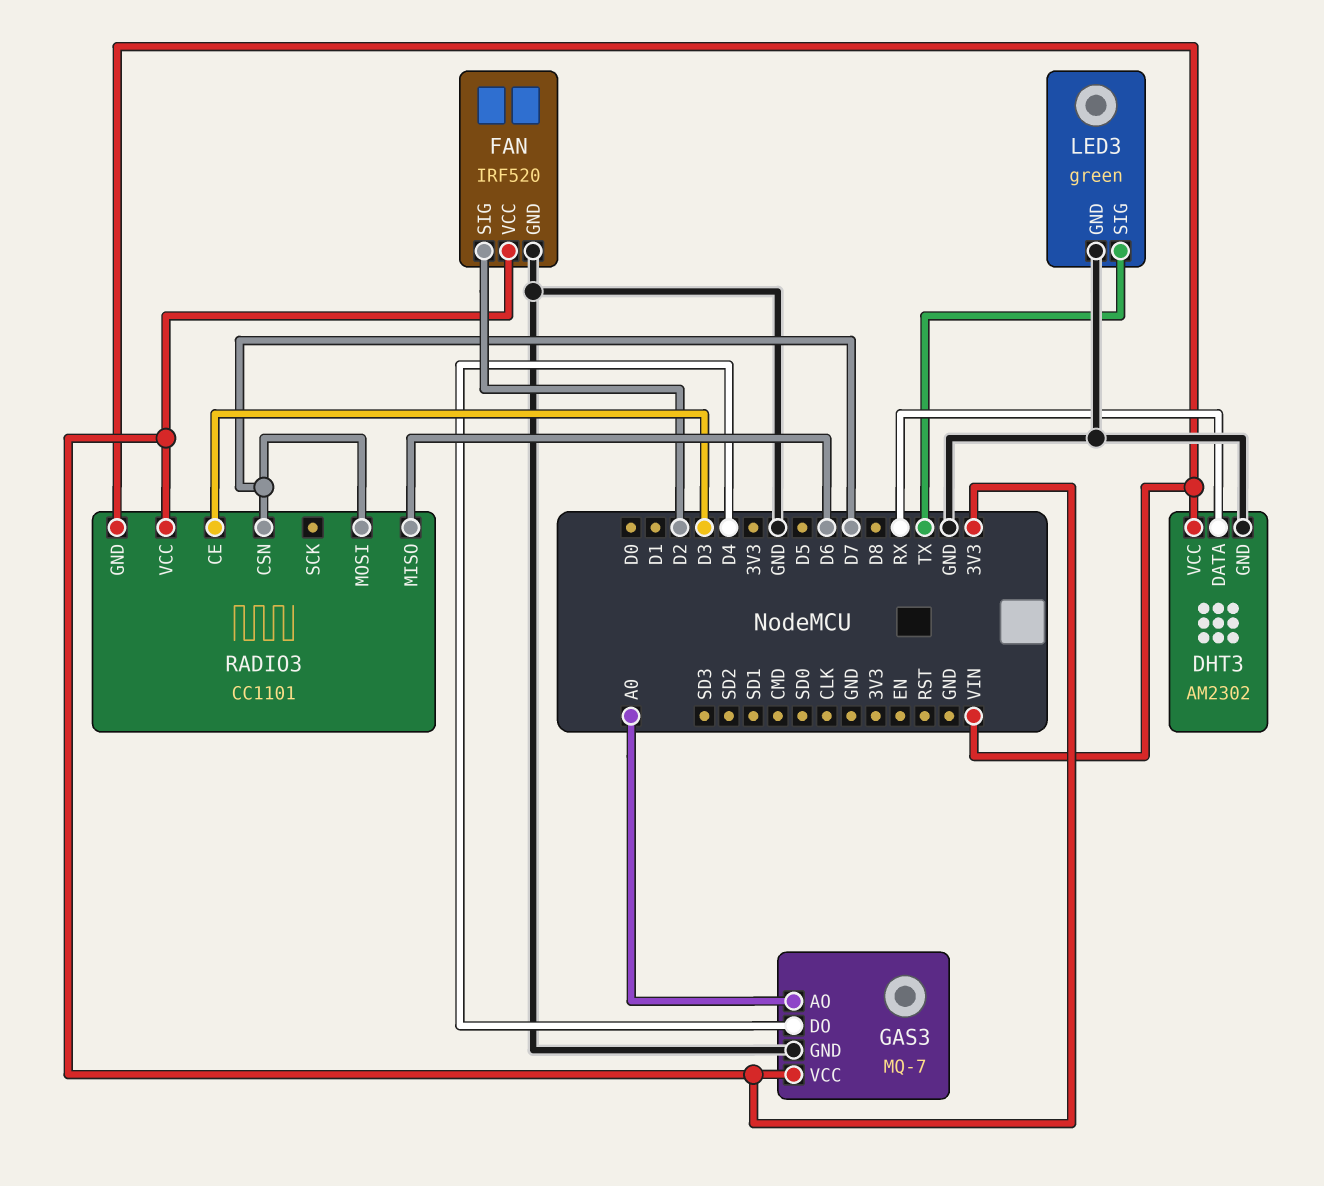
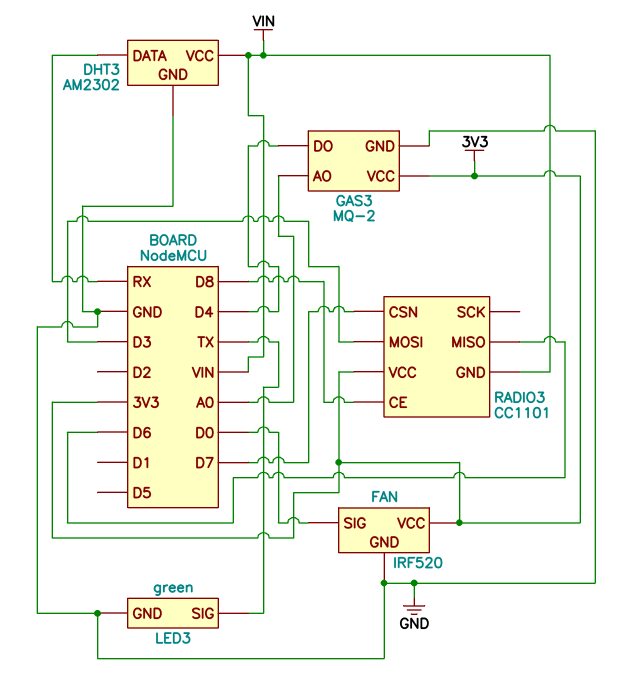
FAN pin SIG: D2 -> D0
GAS3: MQ-7 -> MQ-2
RADIO3 pin CE: D3 -> D8
RADIO3 pin MOSI: D7 -> D3

